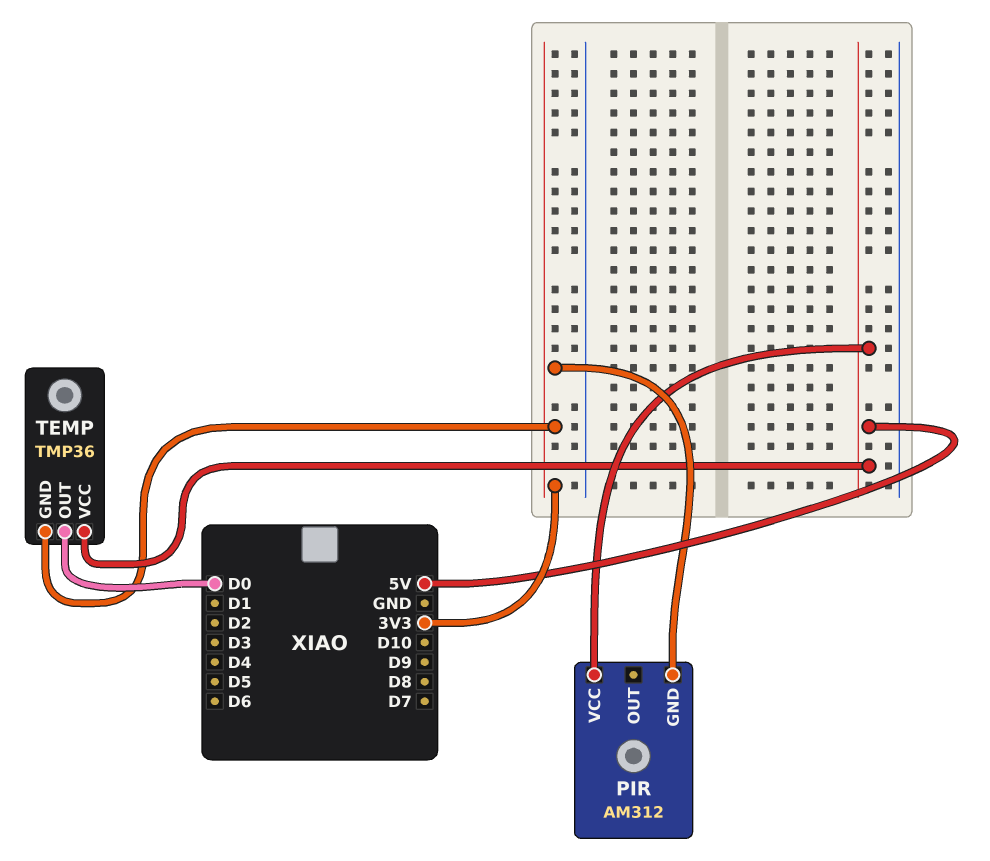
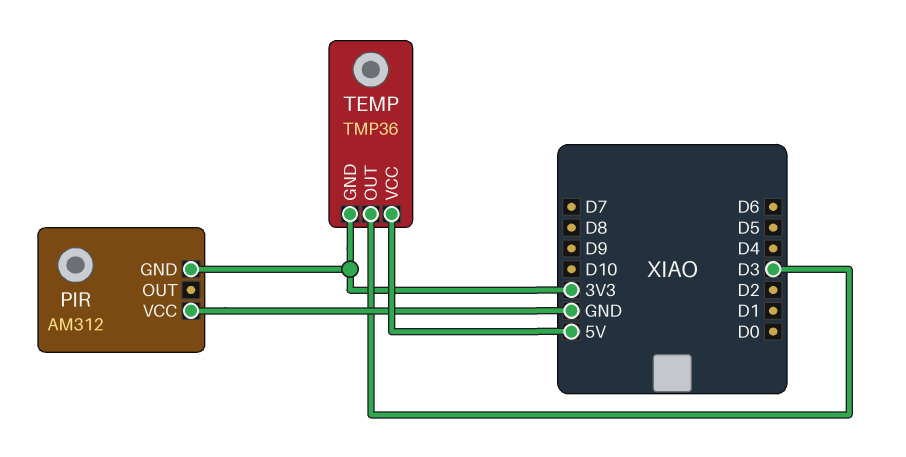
PIR pin VCC: 5V -> GND
TEMP pin OUT: D0 -> D3

